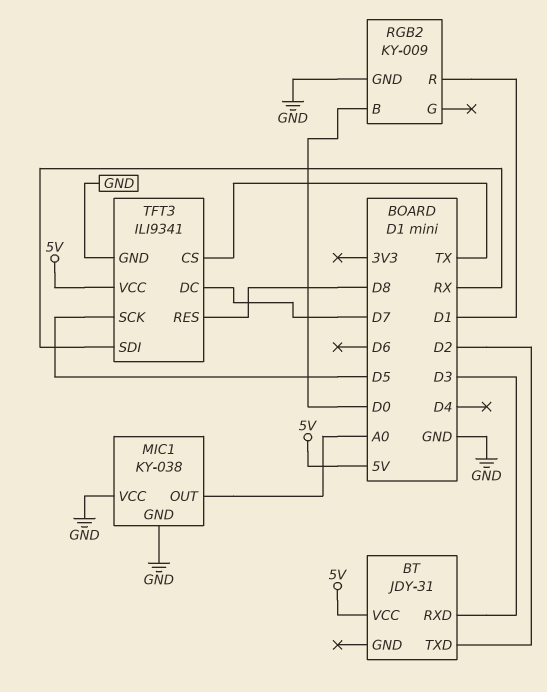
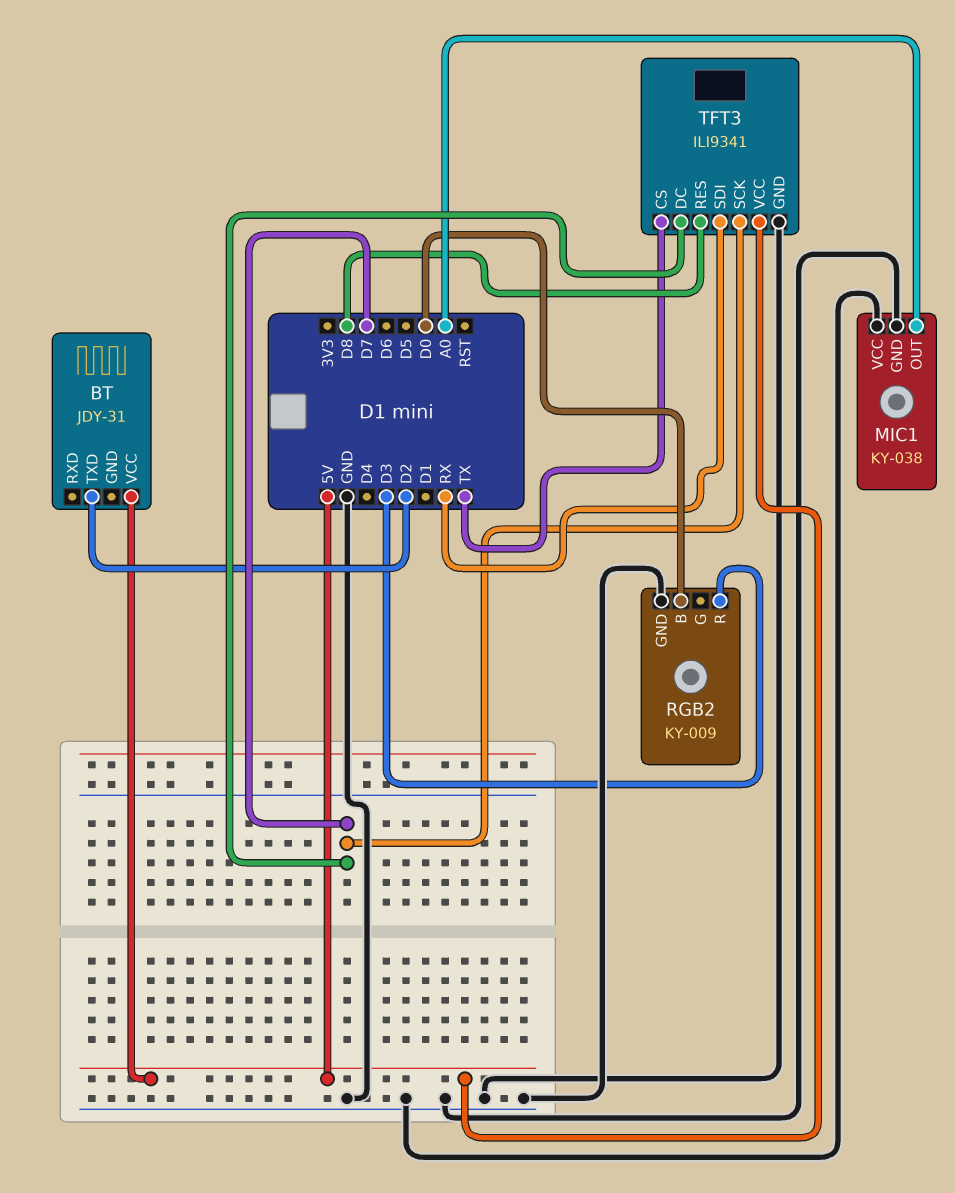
BT pin RXD: D3 -> none
RGB2 pin R: D1 -> D3
TFT3 pin SCK: D5 -> D7

